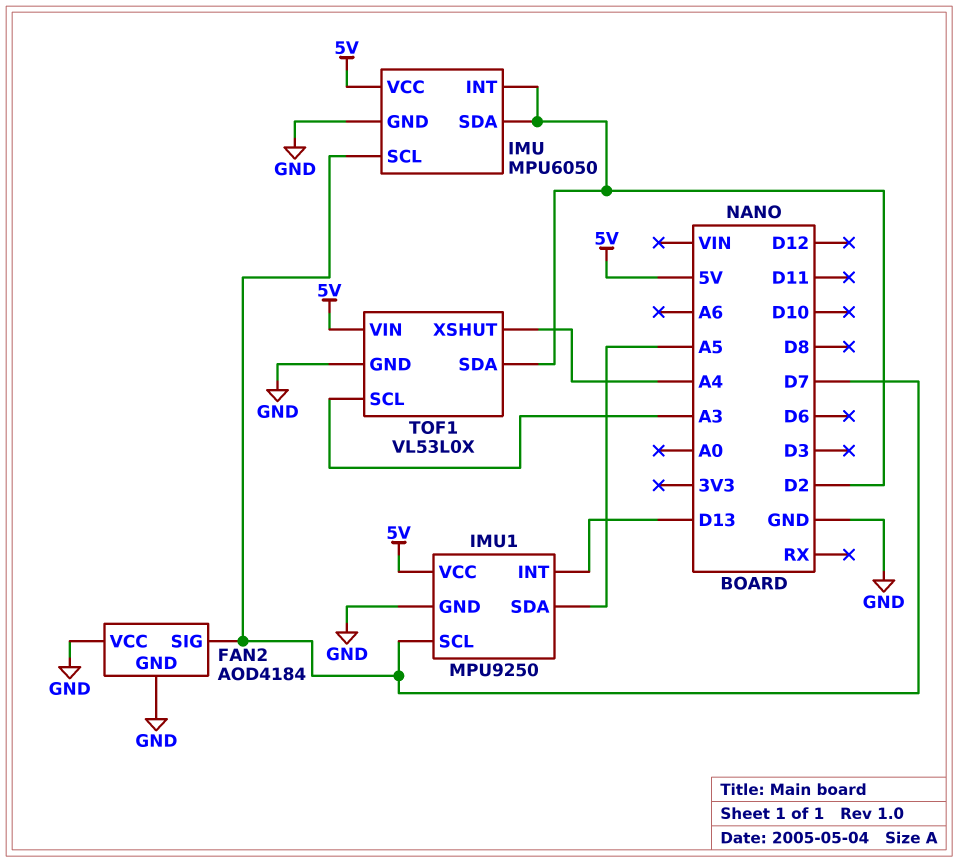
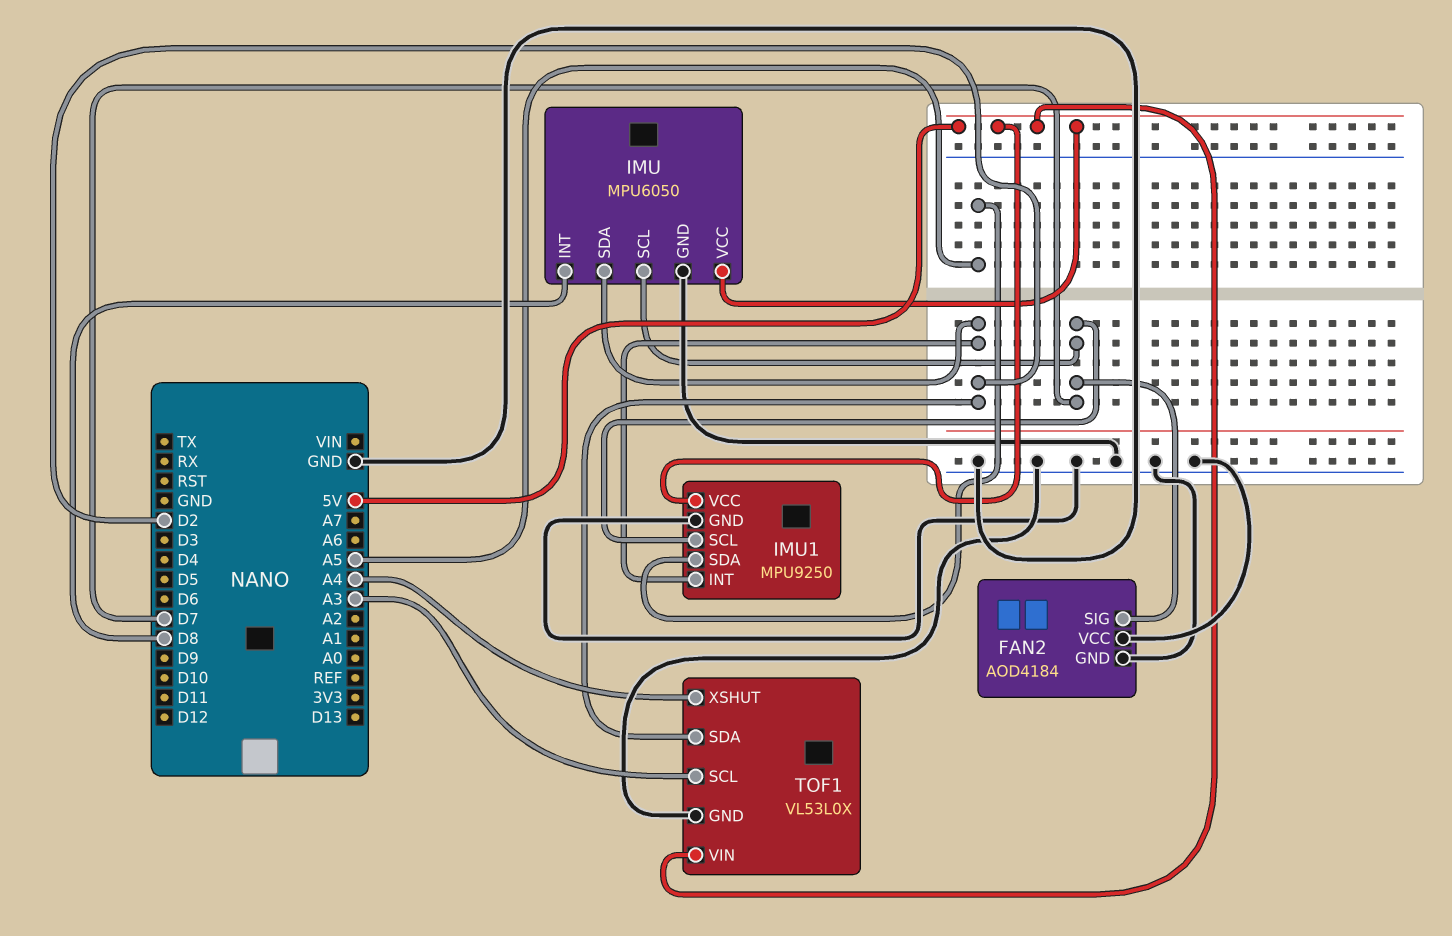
IMU pin INT: D2 -> D8
IMU1 pin INT: D13 -> D2

